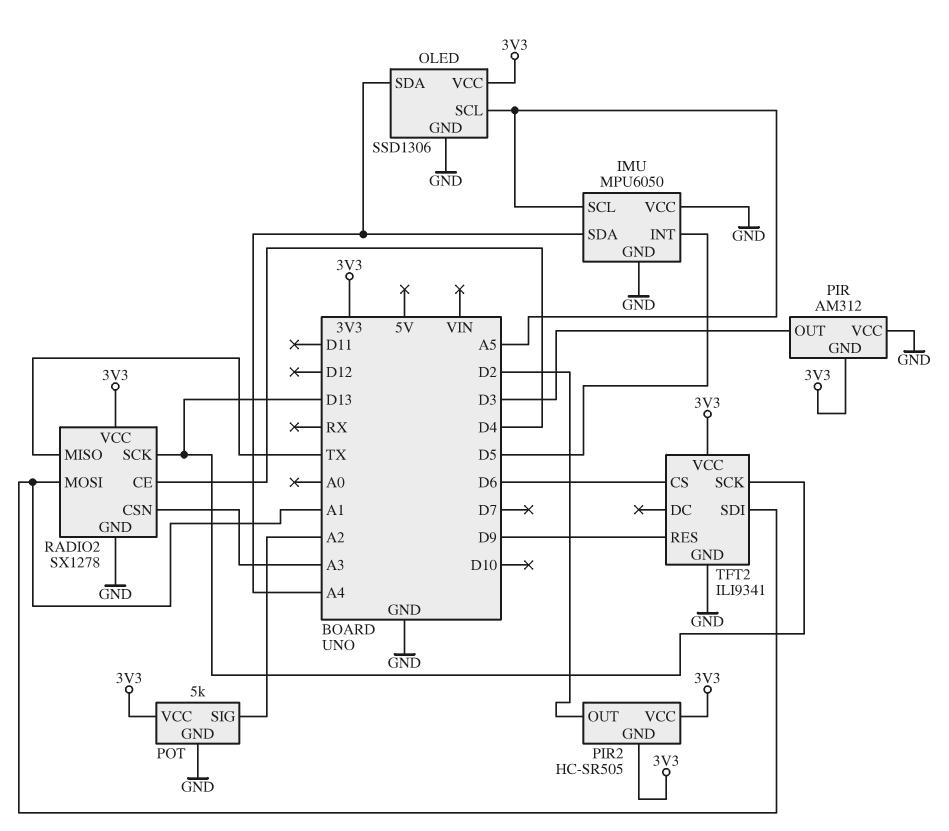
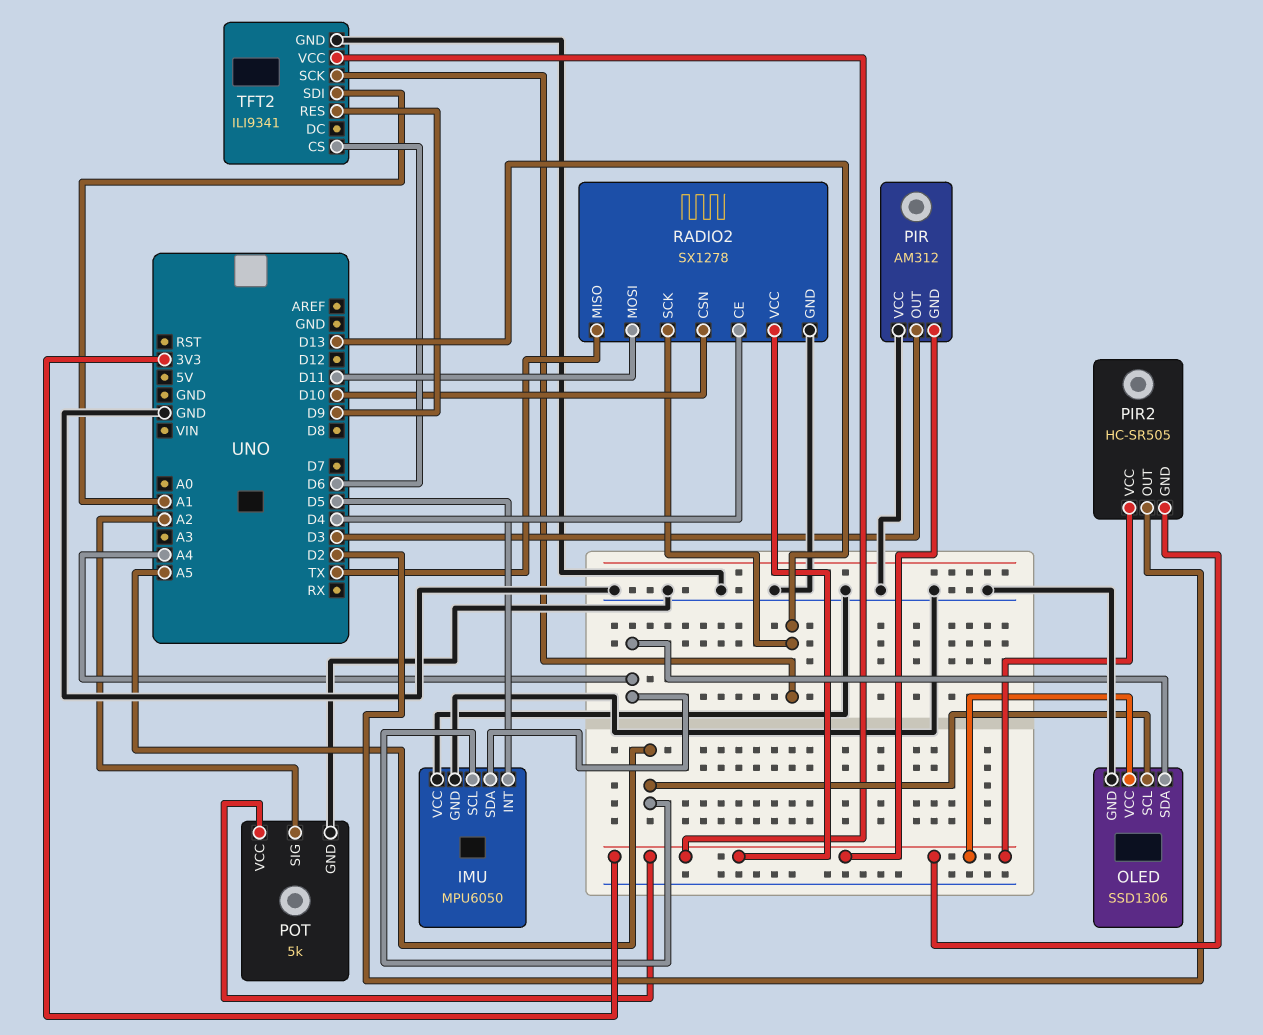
RADIO2 pin CSN: A3 -> D10
RADIO2 pin MOSI: A1 -> D11

